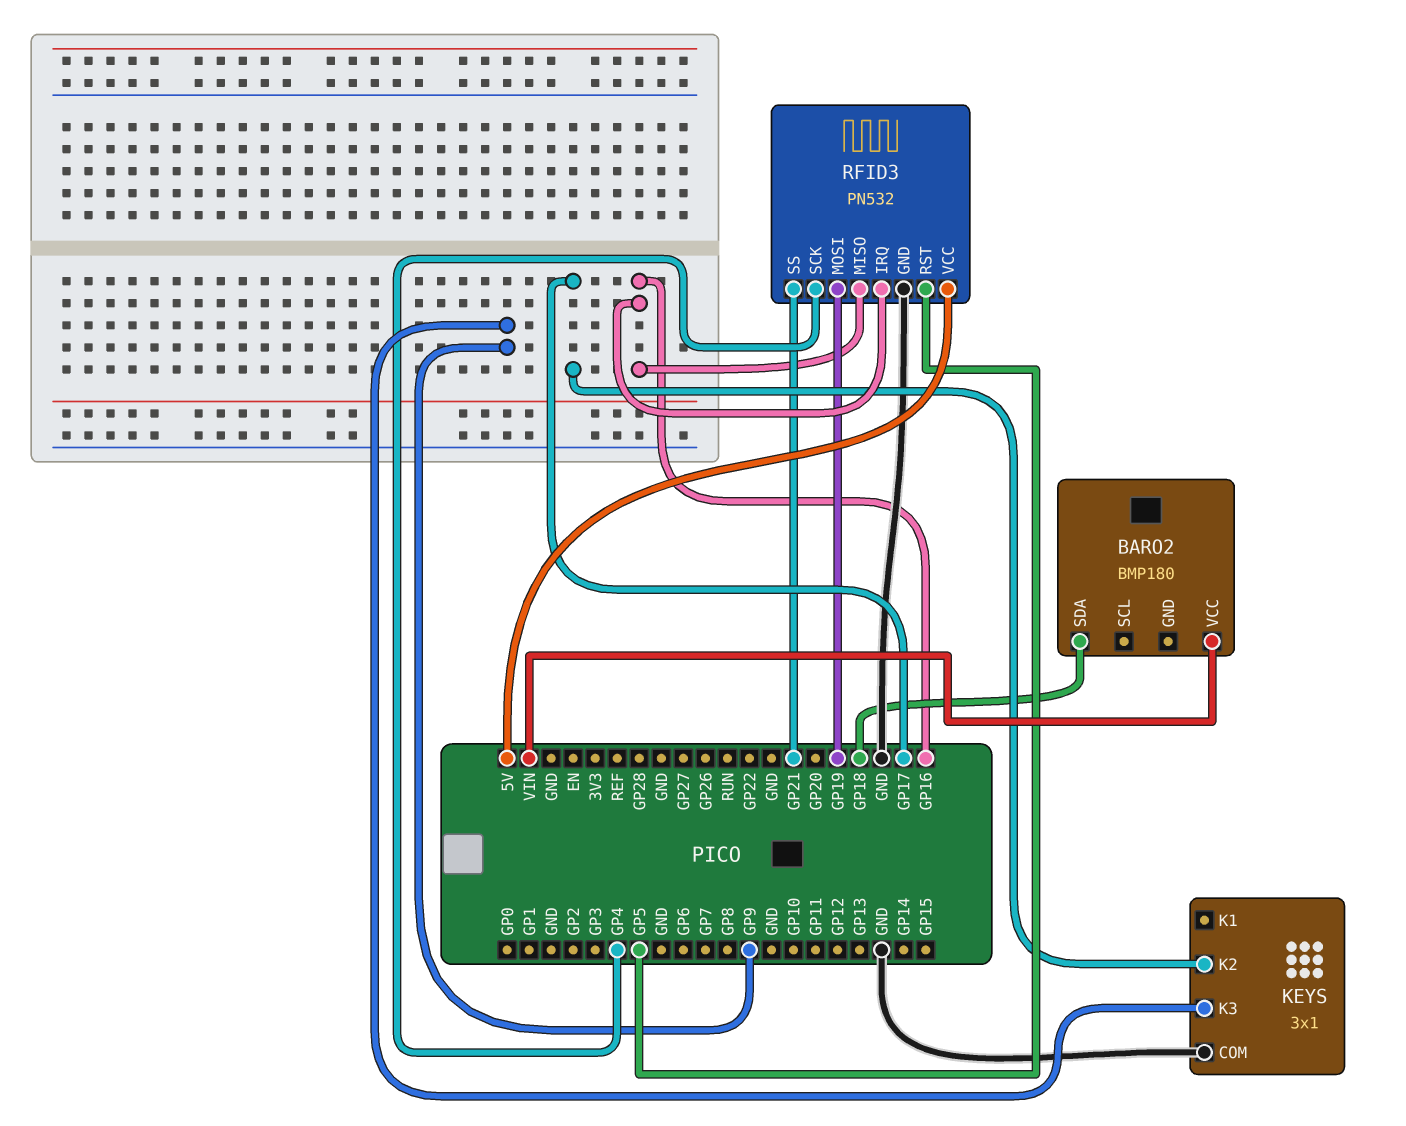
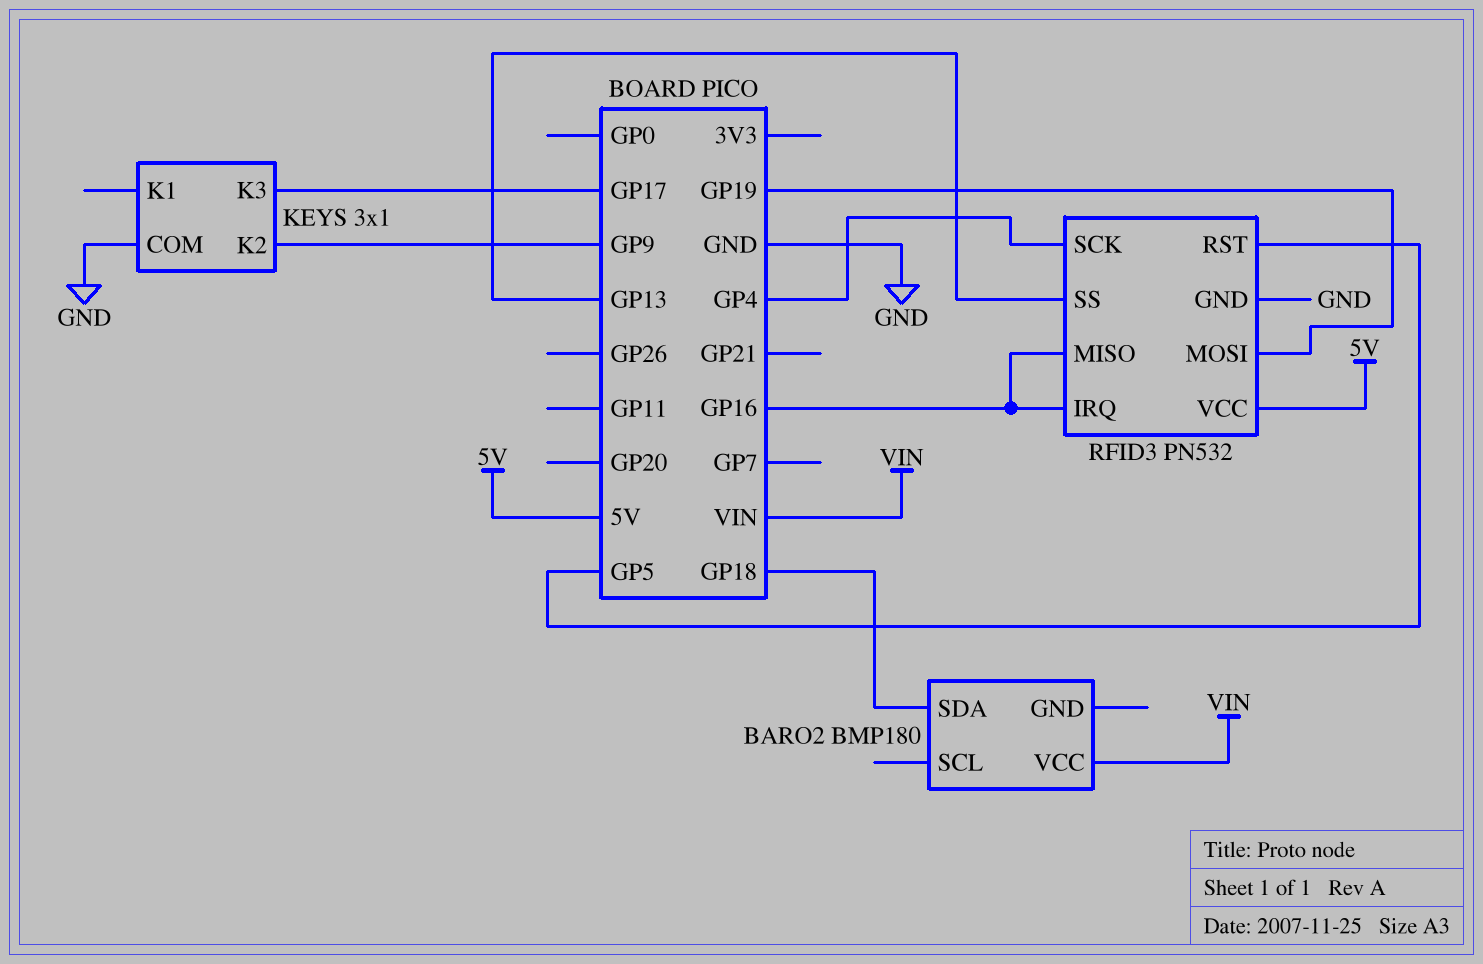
KEYS pin K2: GP17 -> GP9
KEYS pin K3: GP9 -> GP17
RFID3 pin SS: GP21 -> GP13

